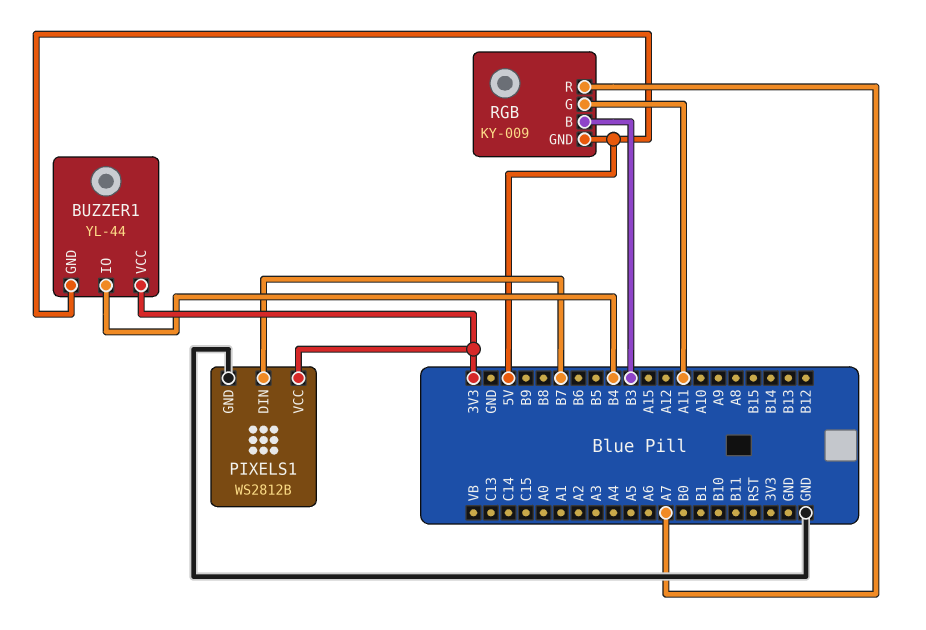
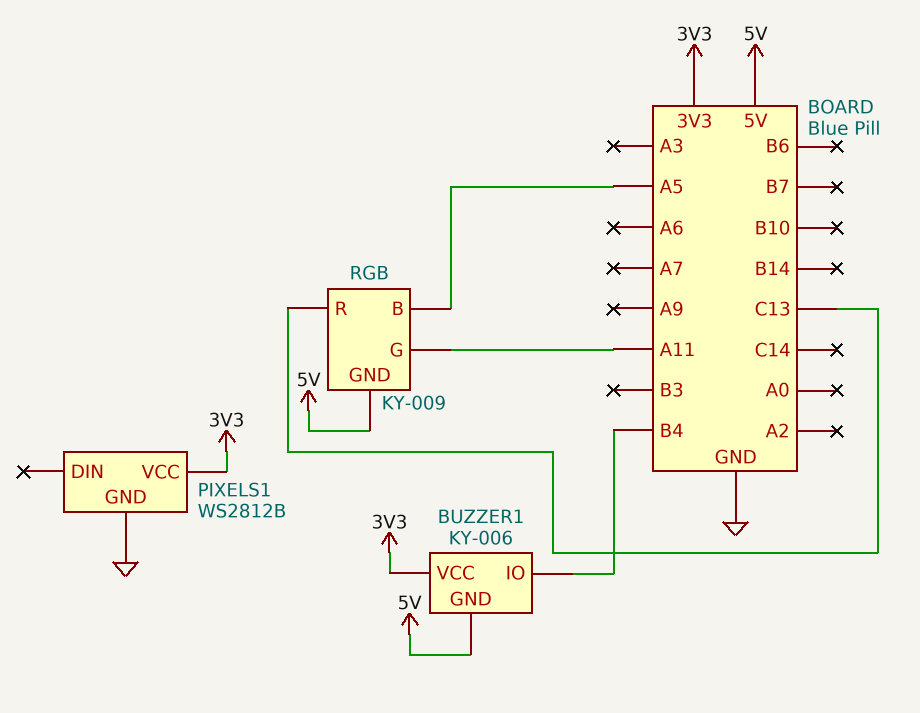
BUZZER1: YL-44 -> KY-006
PIXELS1 pin DIN: B7 -> none
RGB pin B: B3 -> A5
RGB pin R: A7 -> C13

